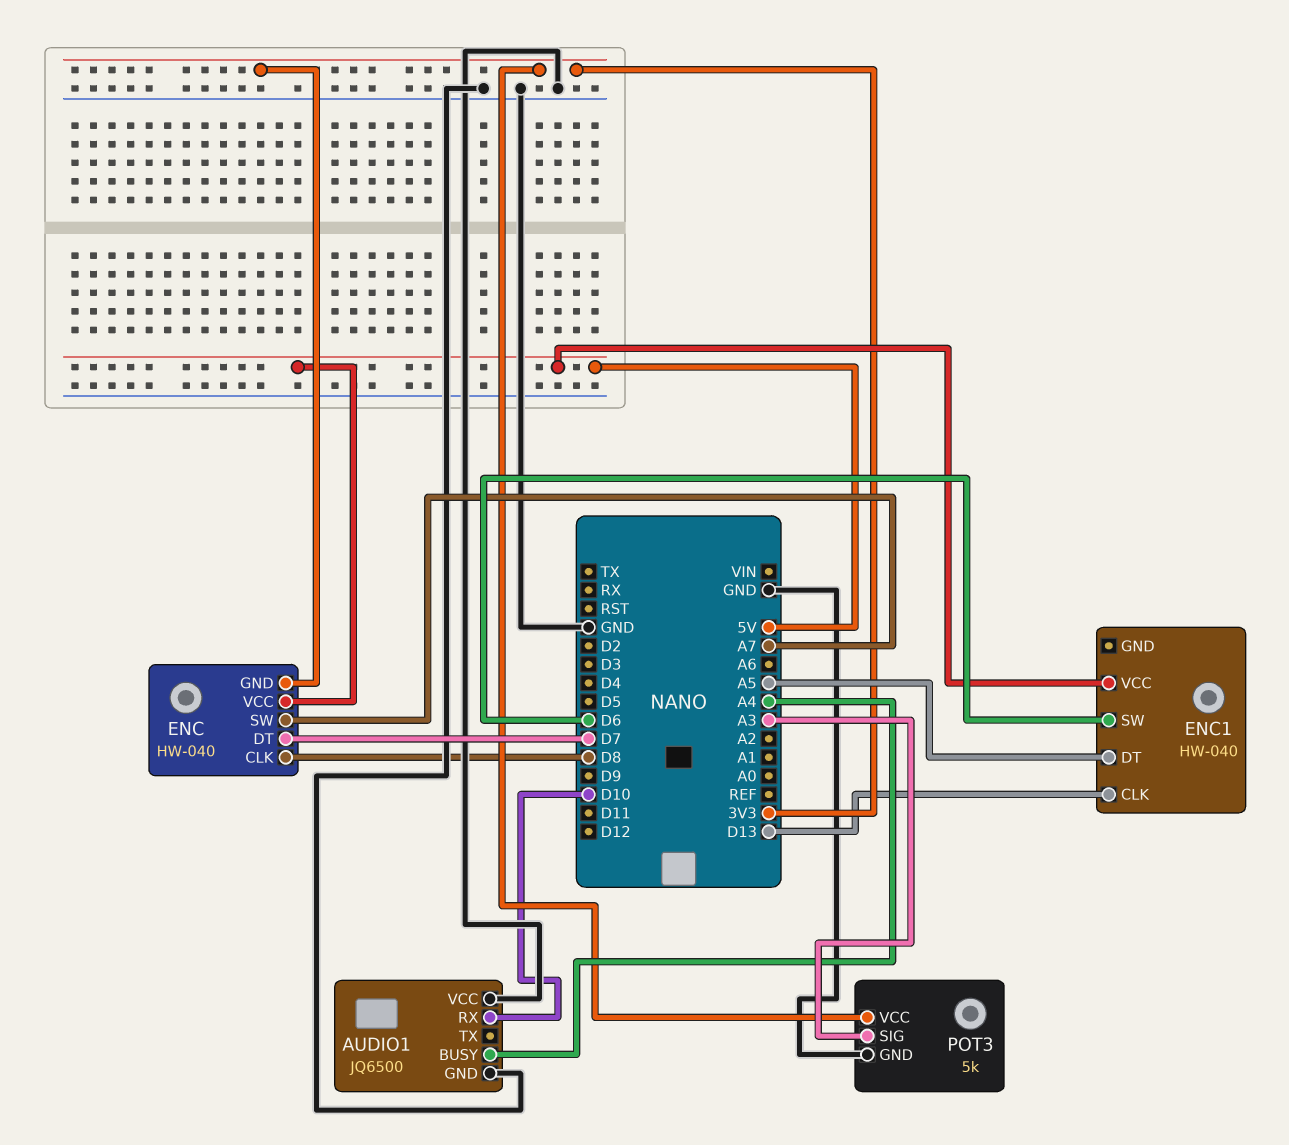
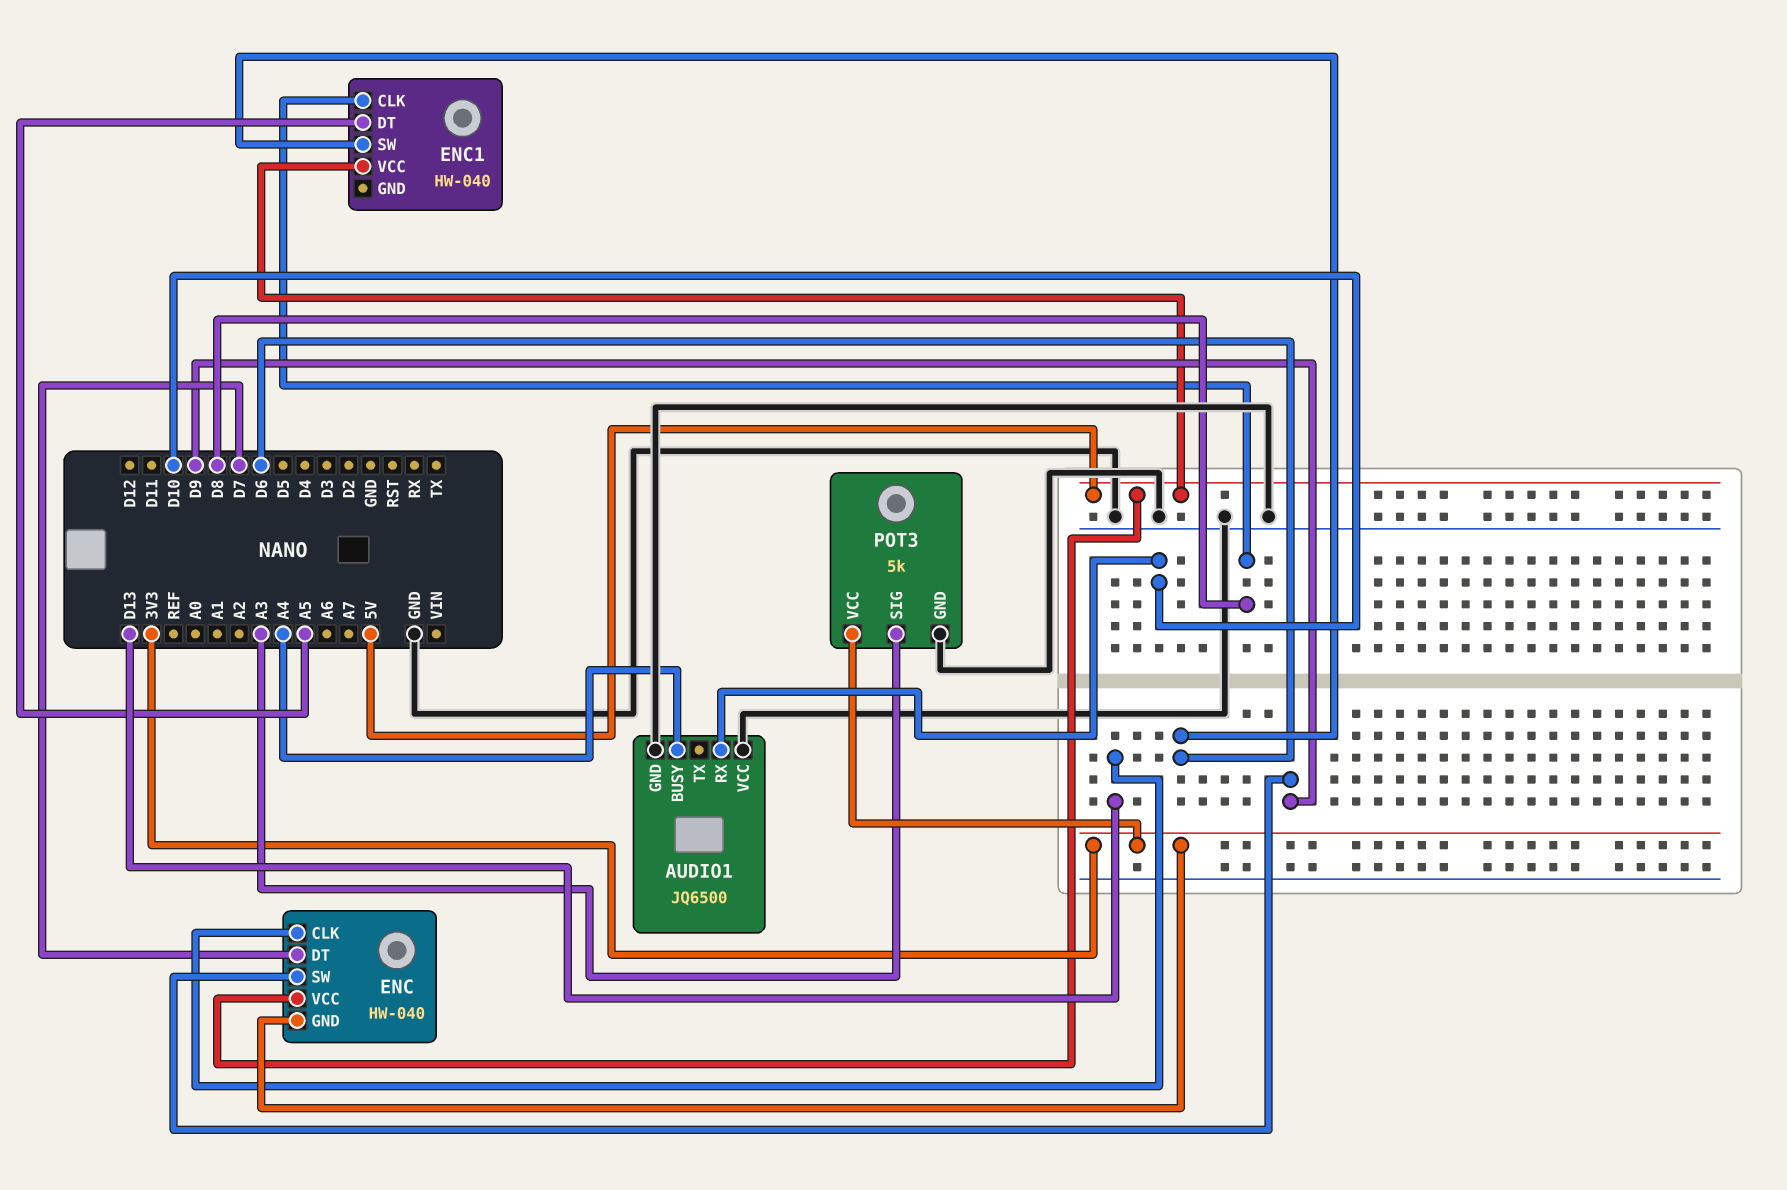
ENC pin CLK: D8 -> D13
ENC pin SW: A7 -> D9
ENC1 pin CLK: D13 -> D8

